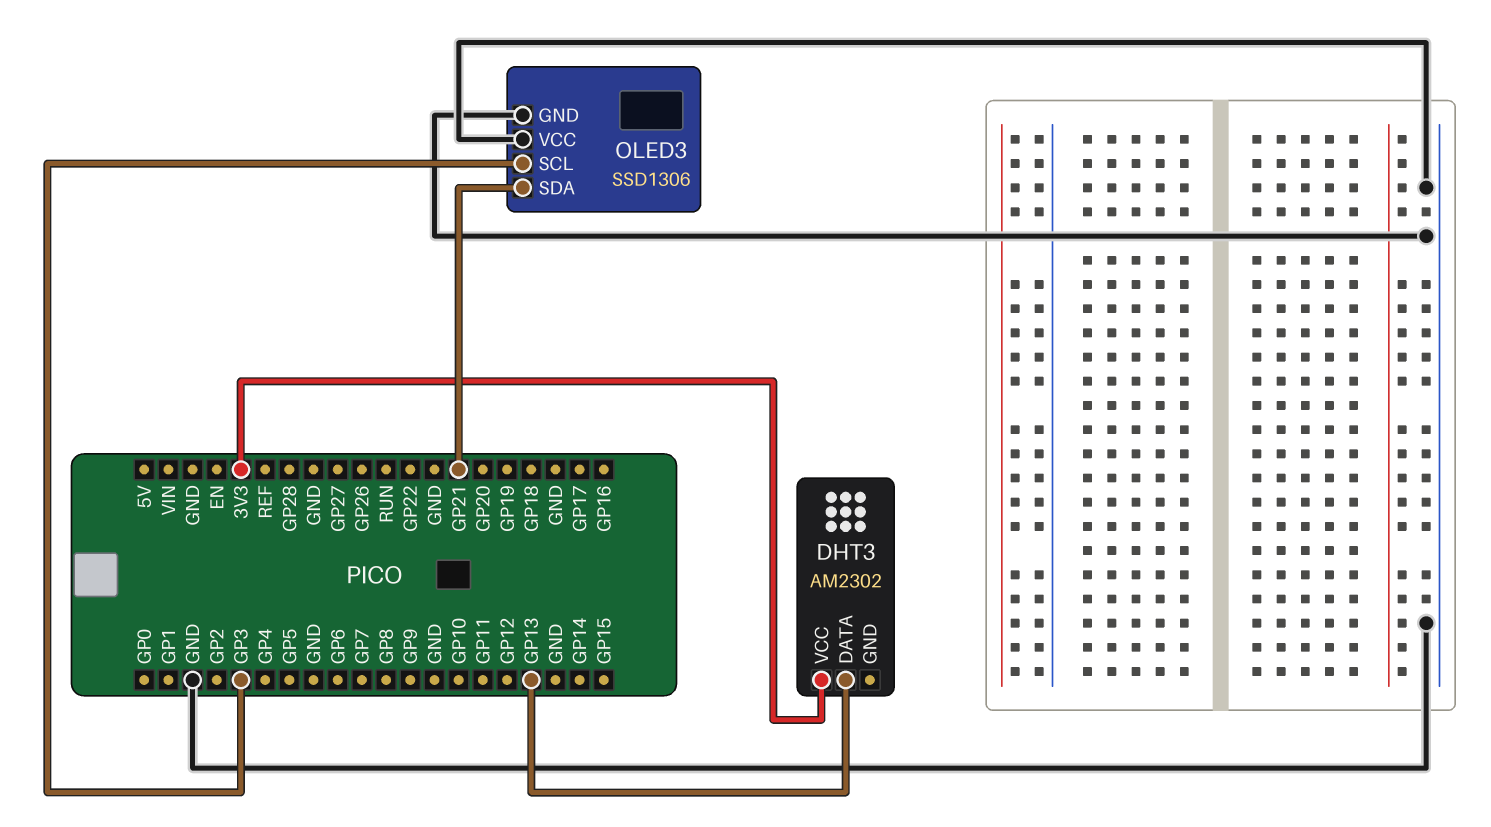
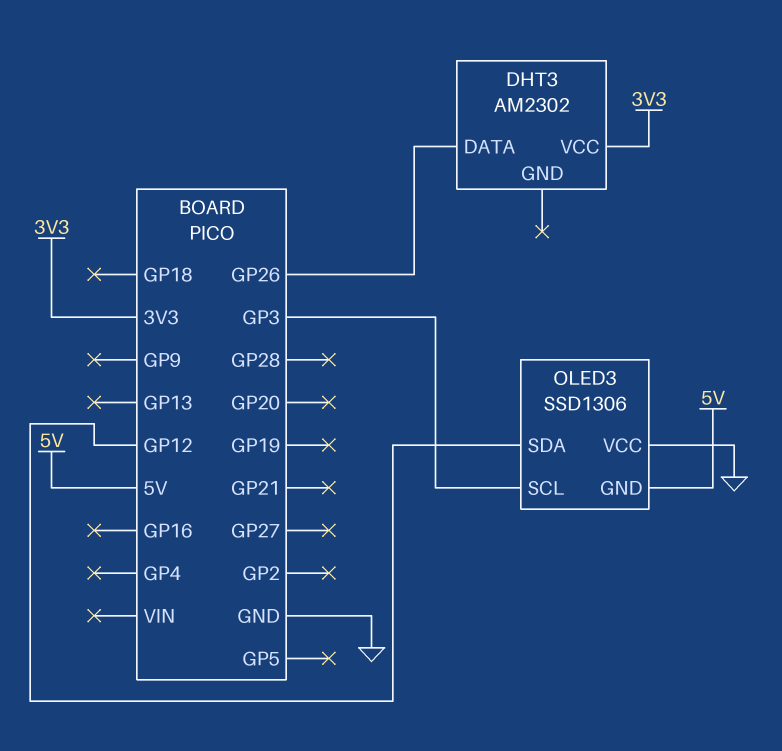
DHT3 pin DATA: GP13 -> GP26
OLED3 pin GND: GND -> 5V
OLED3 pin SDA: GP21 -> GP12

